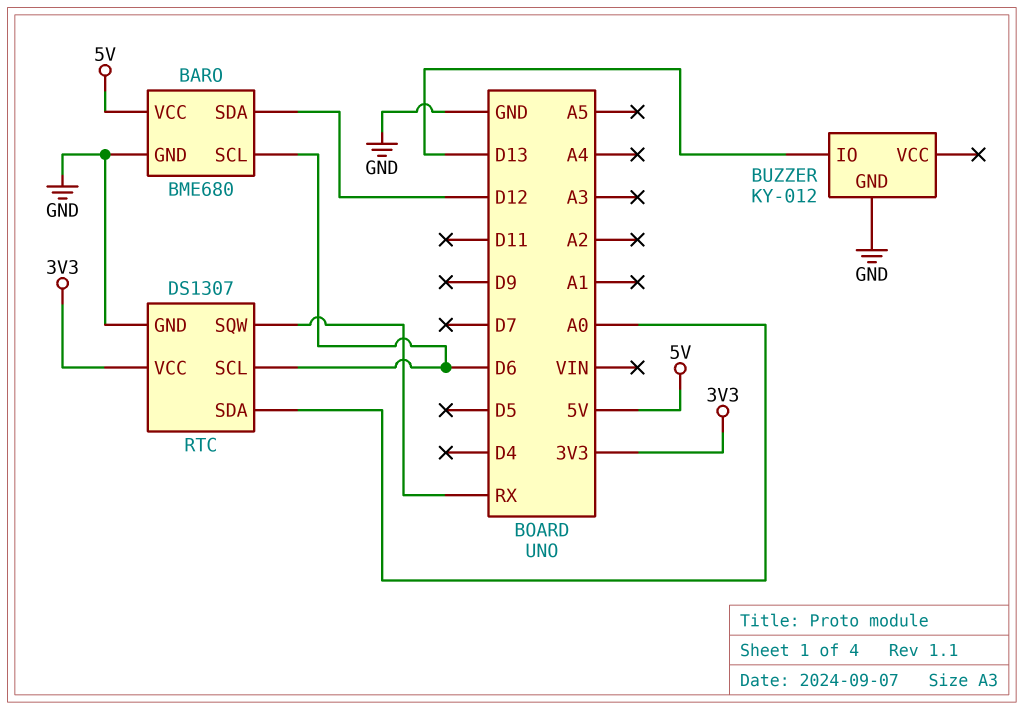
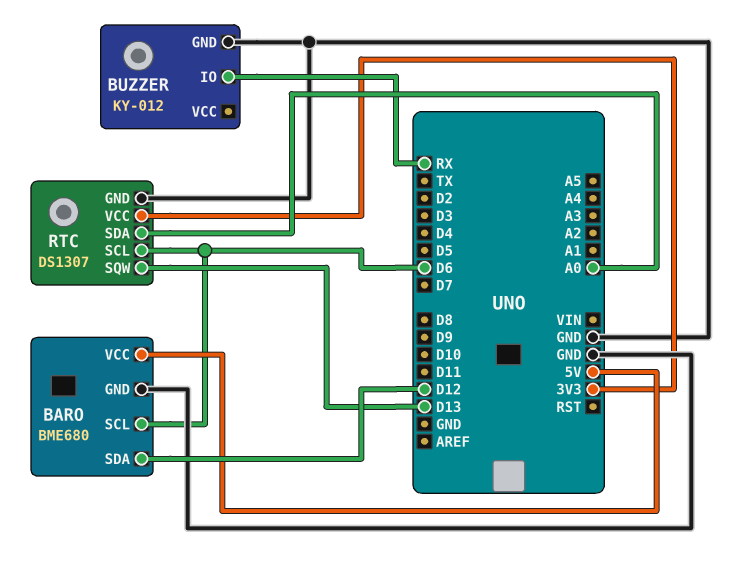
BUZZER pin IO: D13 -> RX
RTC pin SQW: RX -> D13

